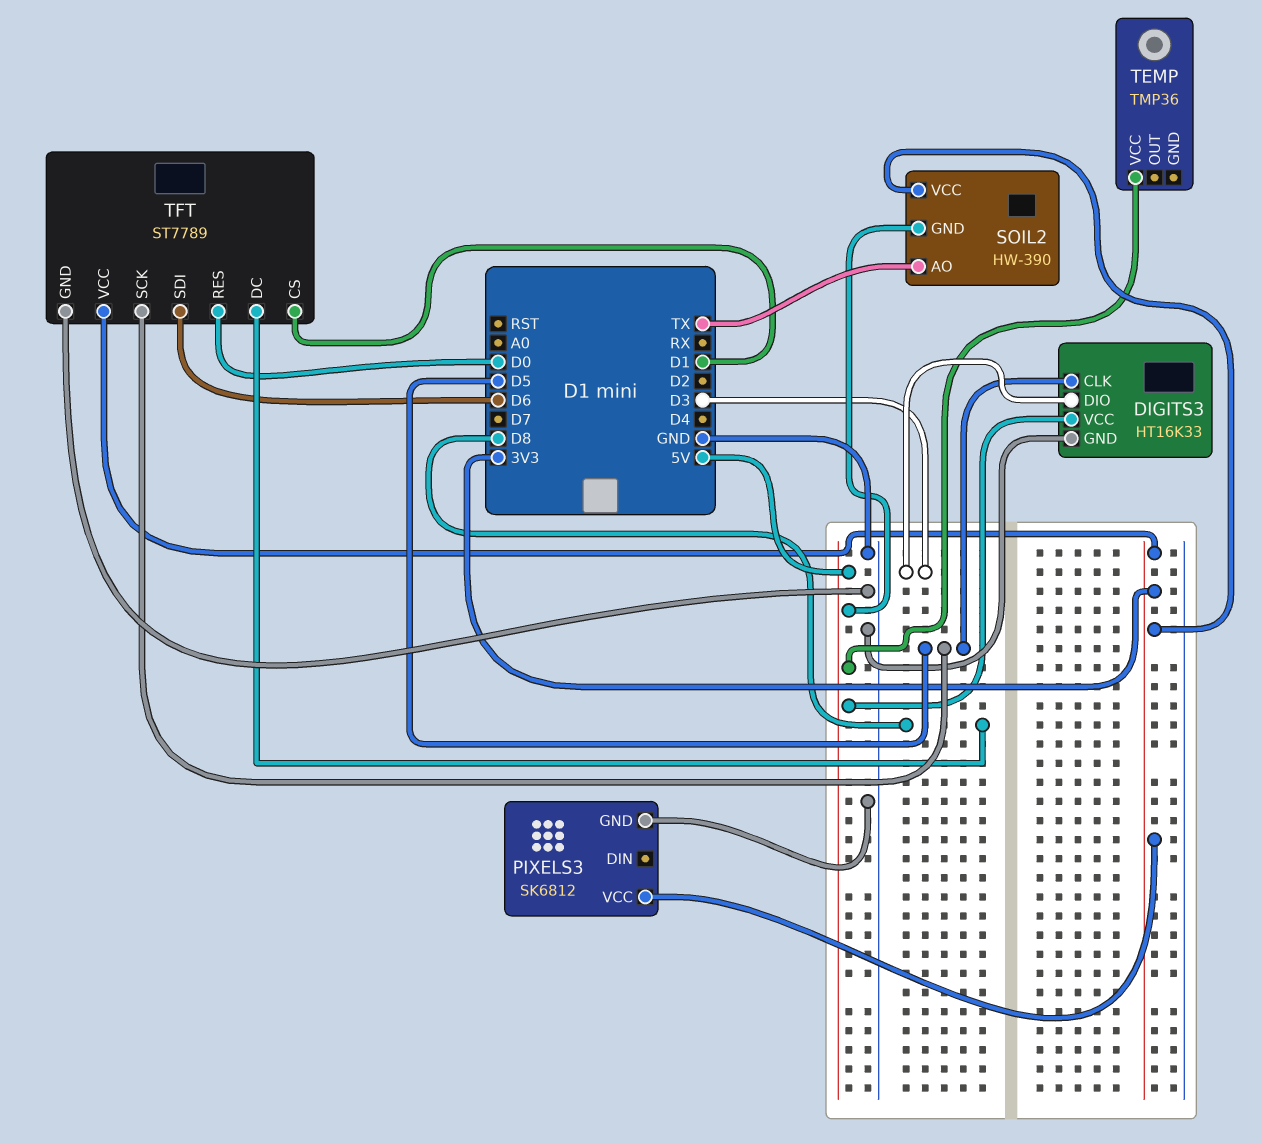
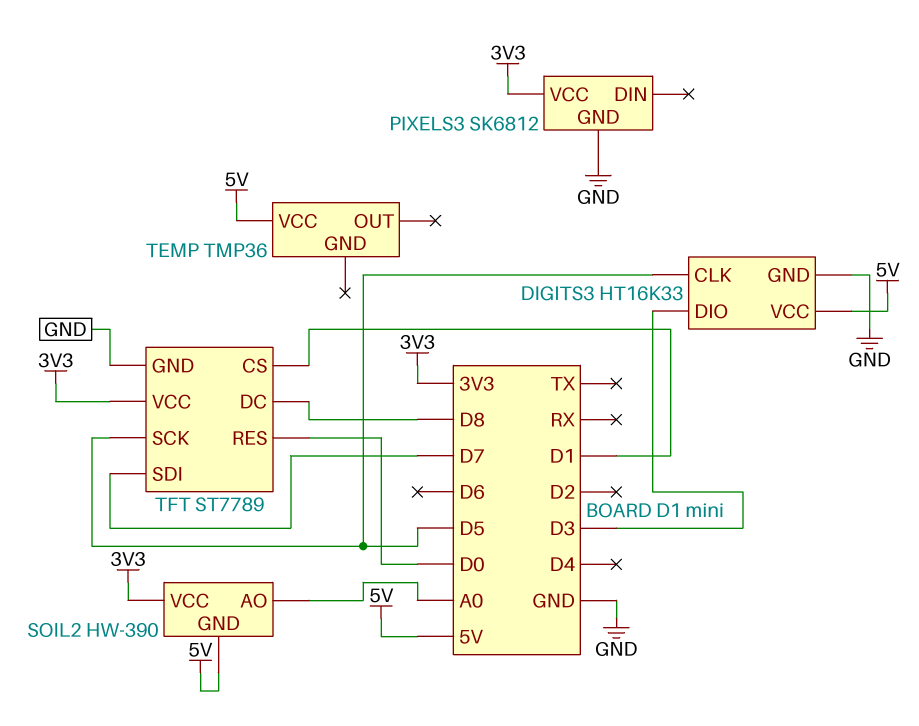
SOIL2 pin AO: TX -> A0
TFT pin SDI: D6 -> D7

